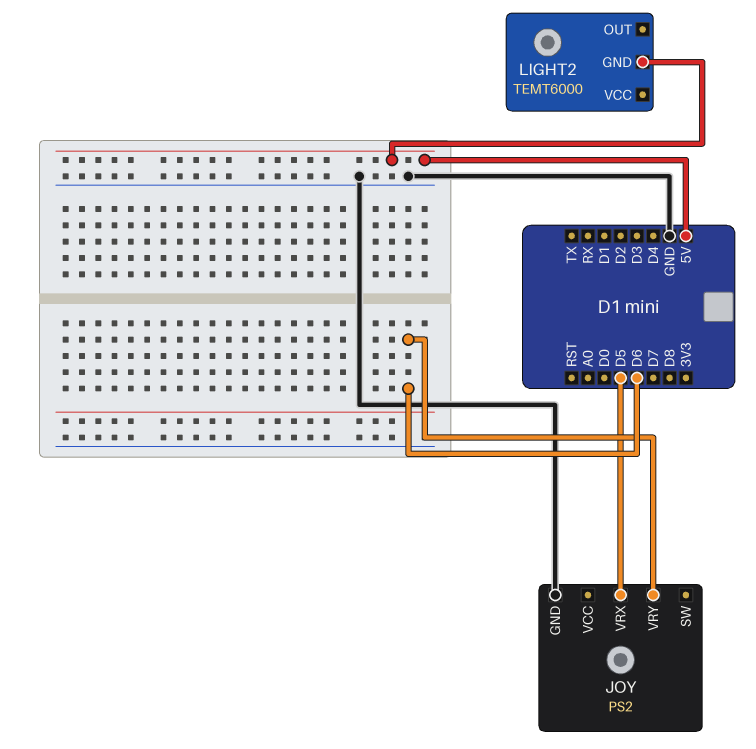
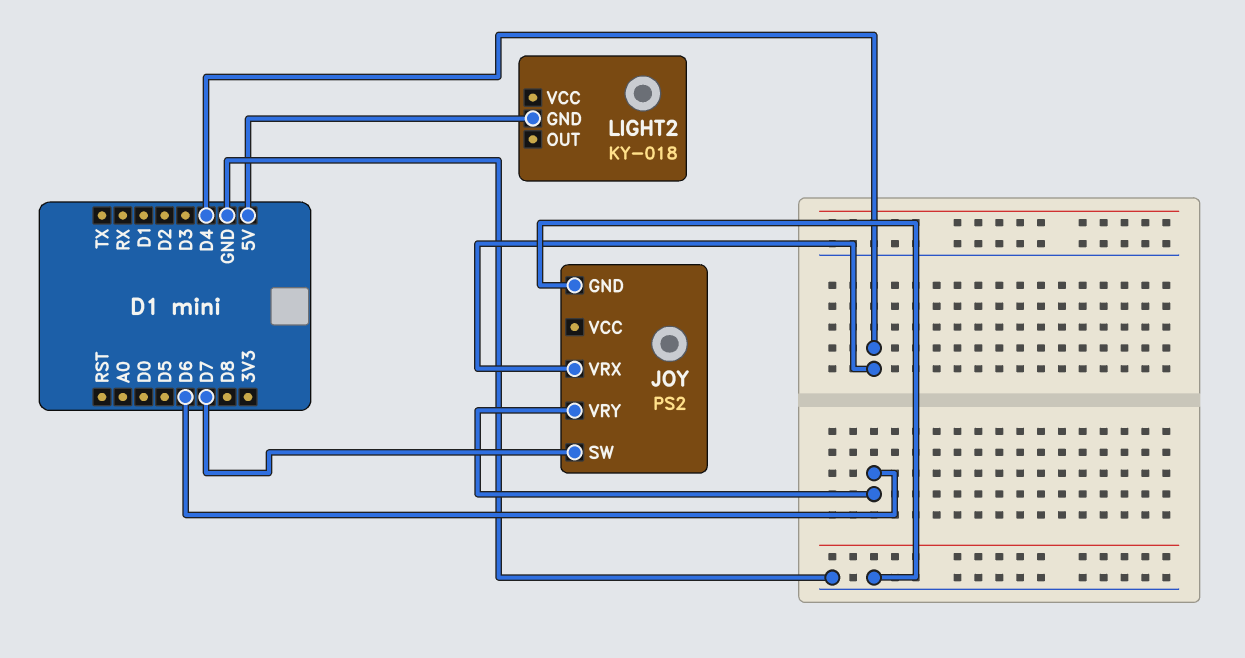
JOY pin SW: none -> D7
JOY pin VRX: D5 -> D4
LIGHT2: TEMT6000 -> KY-018

